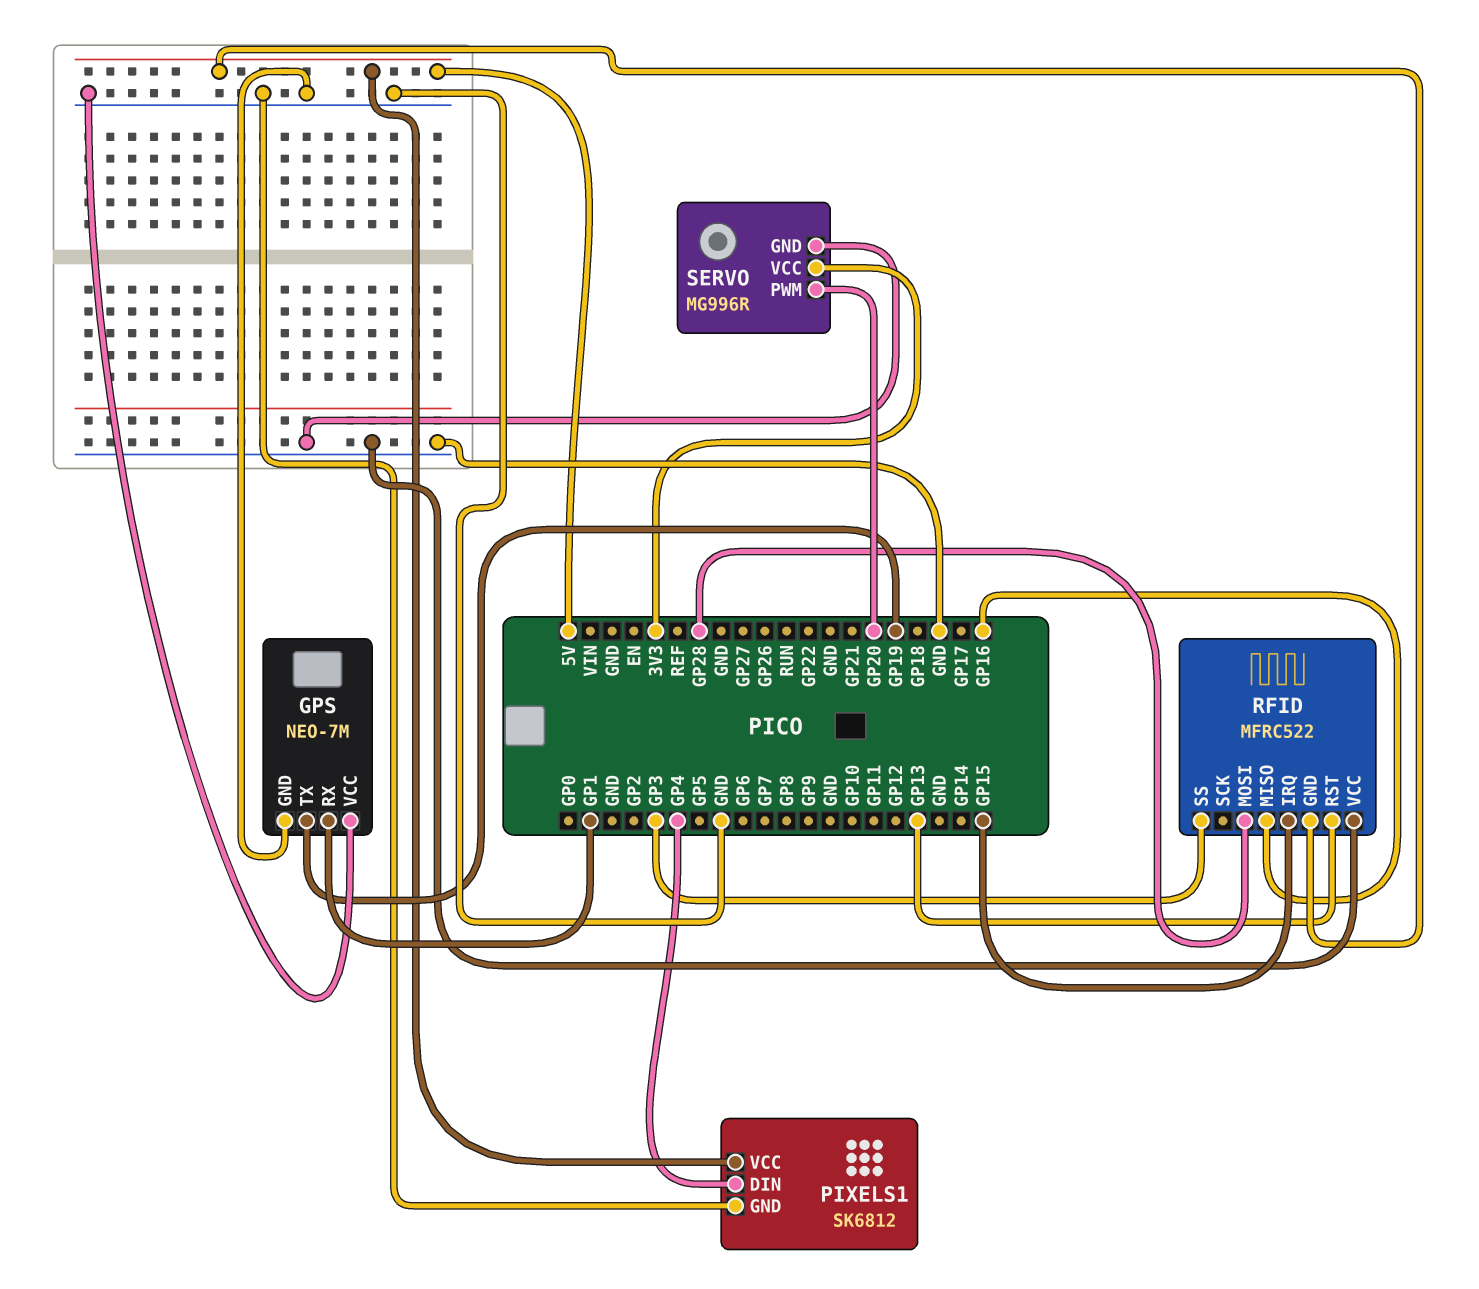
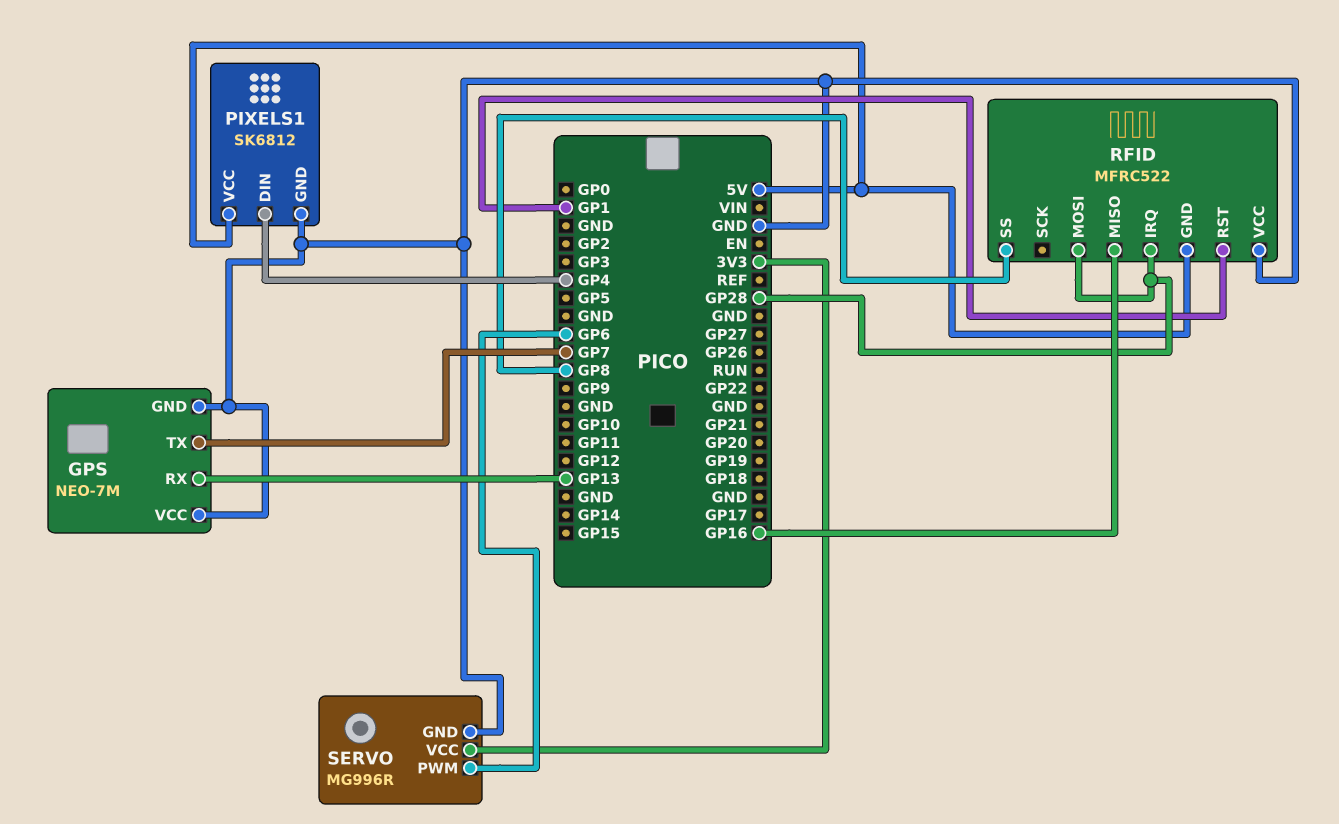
GPS pin RX: GP1 -> GP13
GPS pin TX: GP19 -> GP7
RFID pin IRQ: GP15 -> GP28
RFID pin RST: GP13 -> GP1
RFID pin SS: GP3 -> GP8
SERVO pin PWM: GP20 -> GP6

